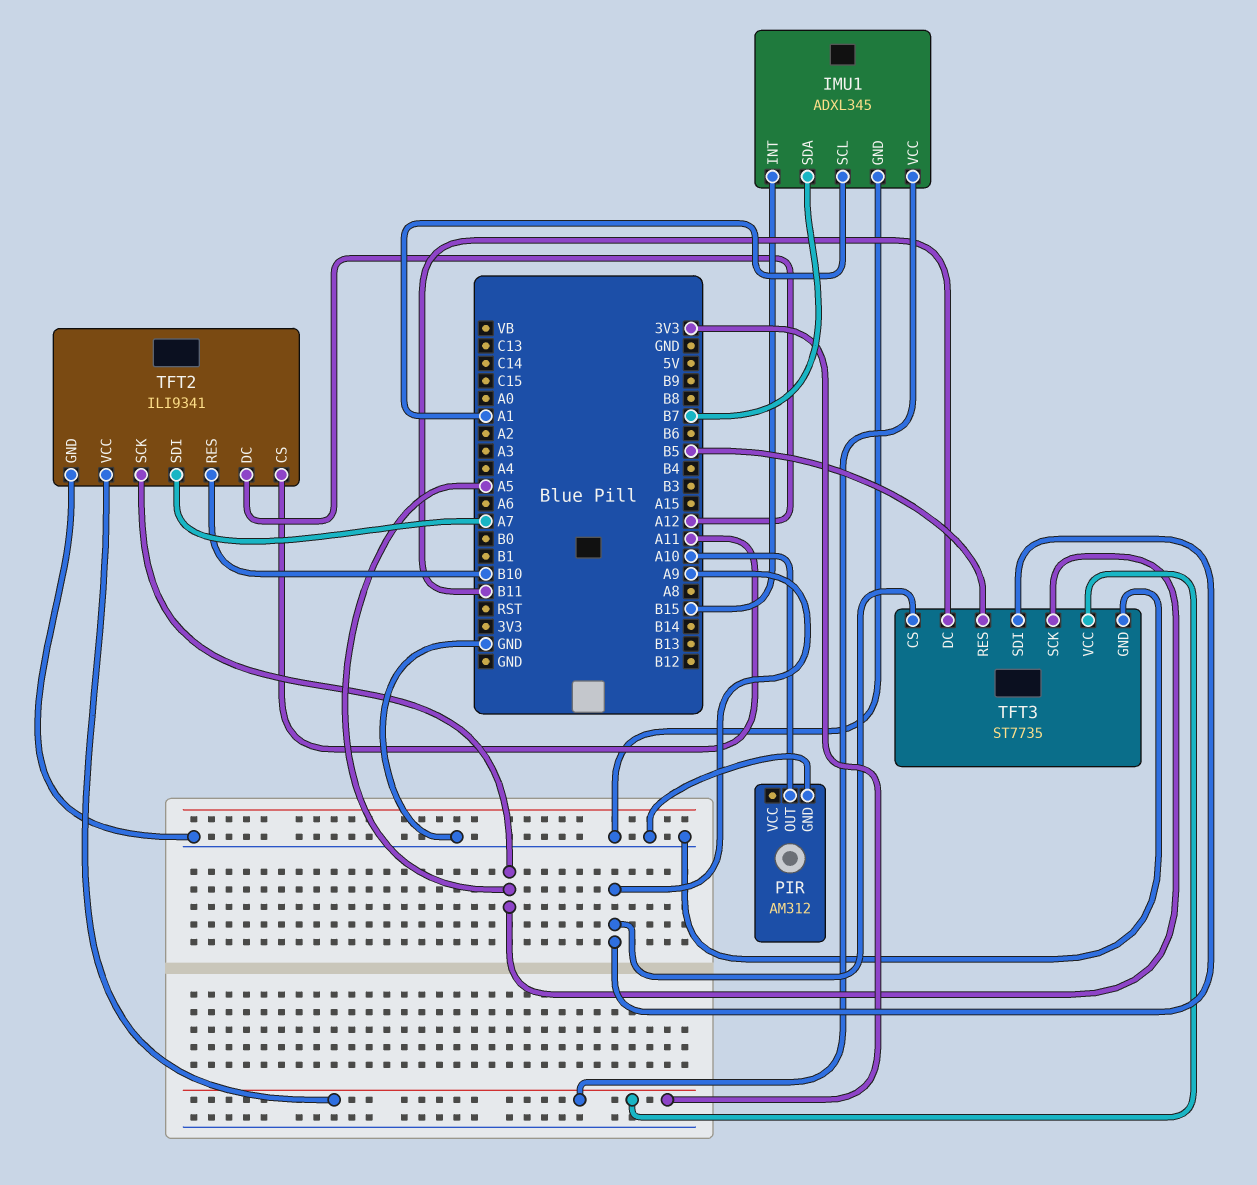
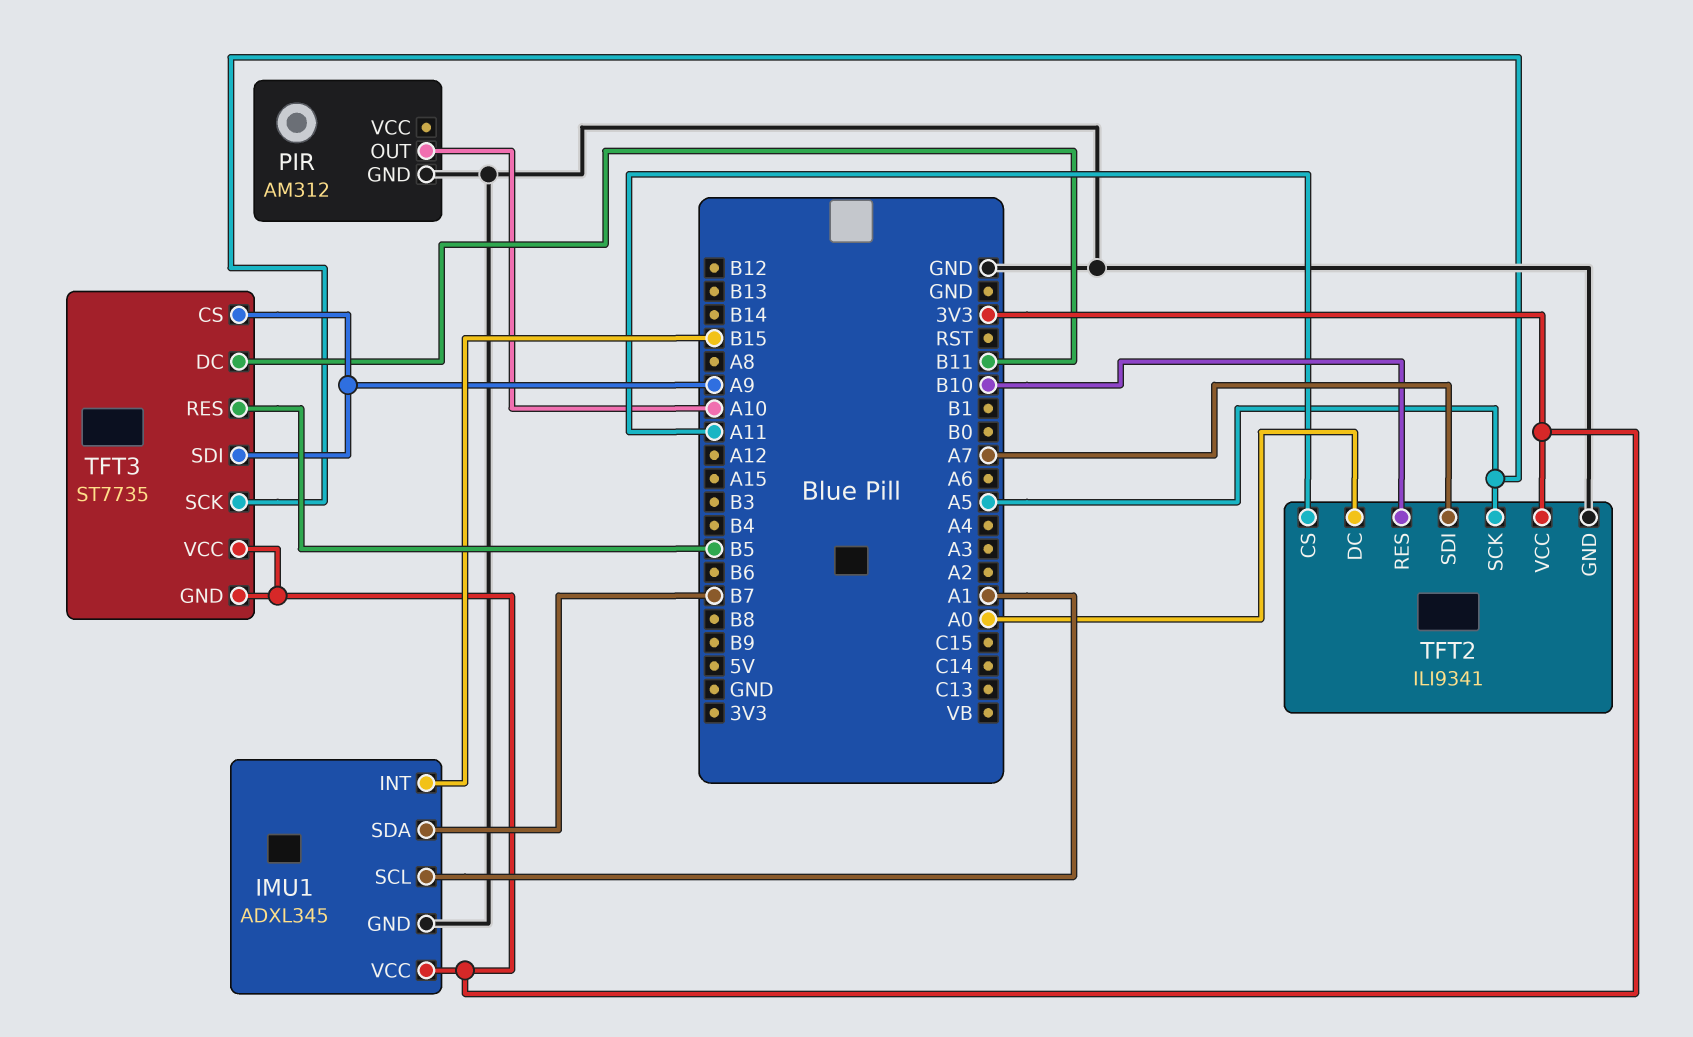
TFT2 pin DC: A12 -> A0
TFT3 pin GND: GND -> 3V3

